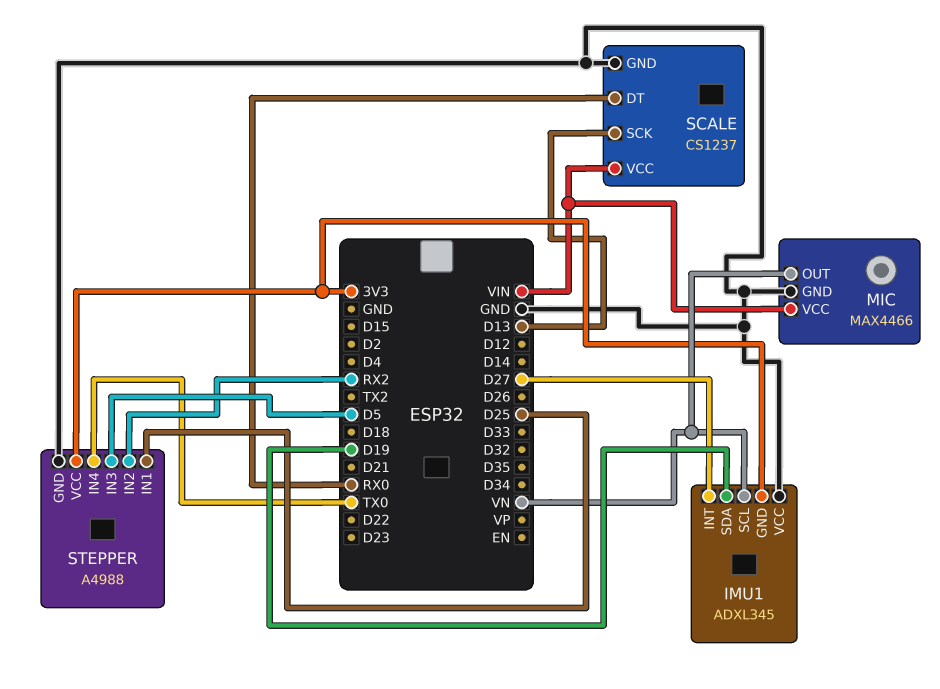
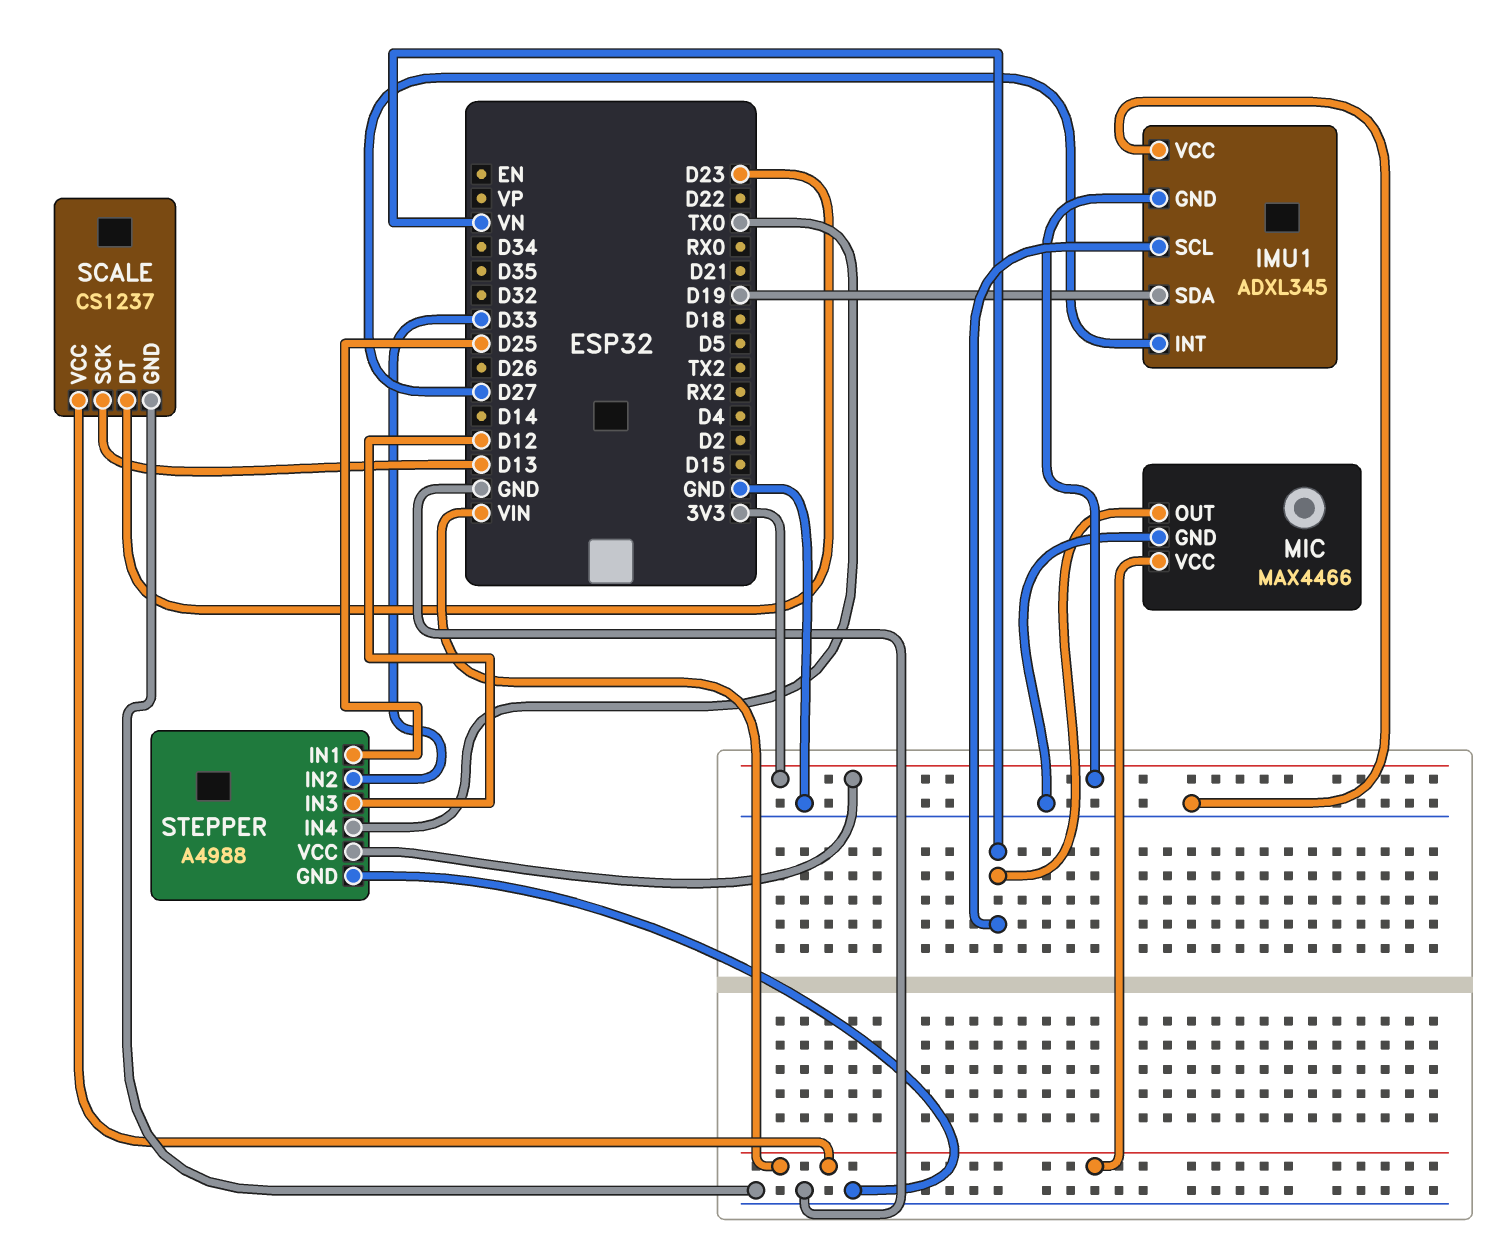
SCALE pin DT: RX0 -> D23
STEPPER pin IN2: RX2 -> D33
STEPPER pin IN3: D5 -> D12

